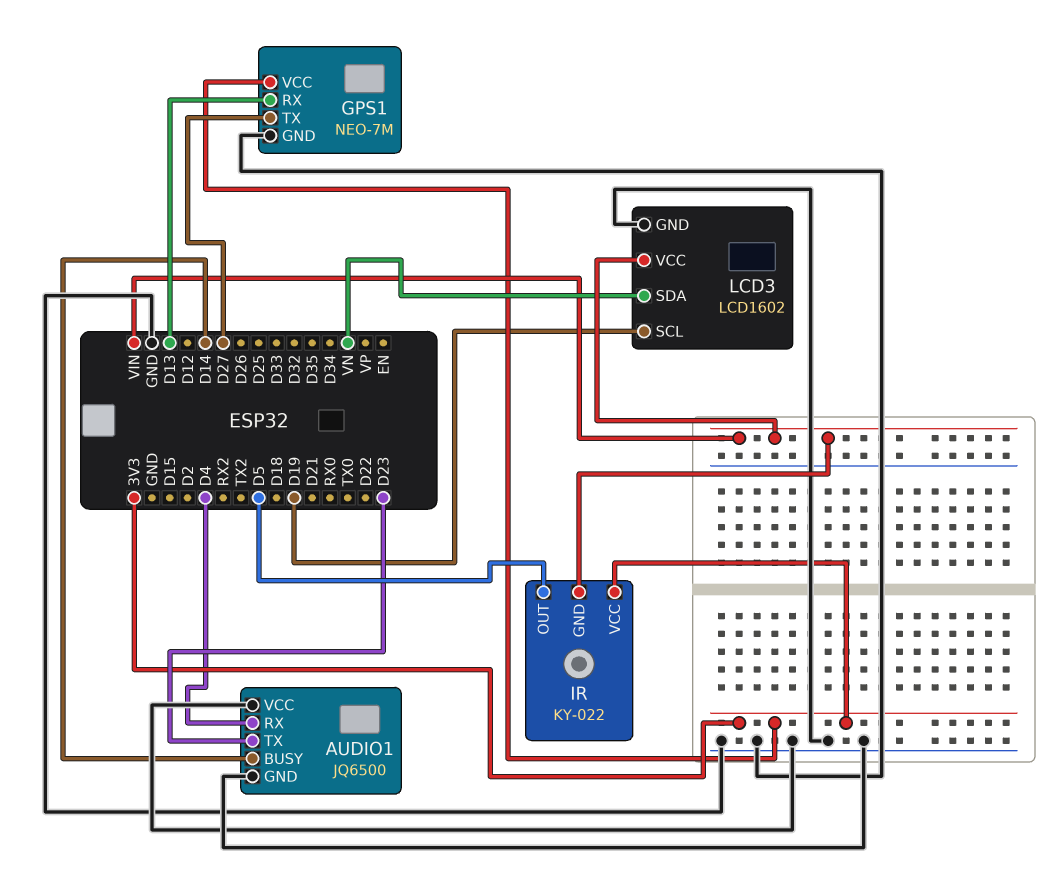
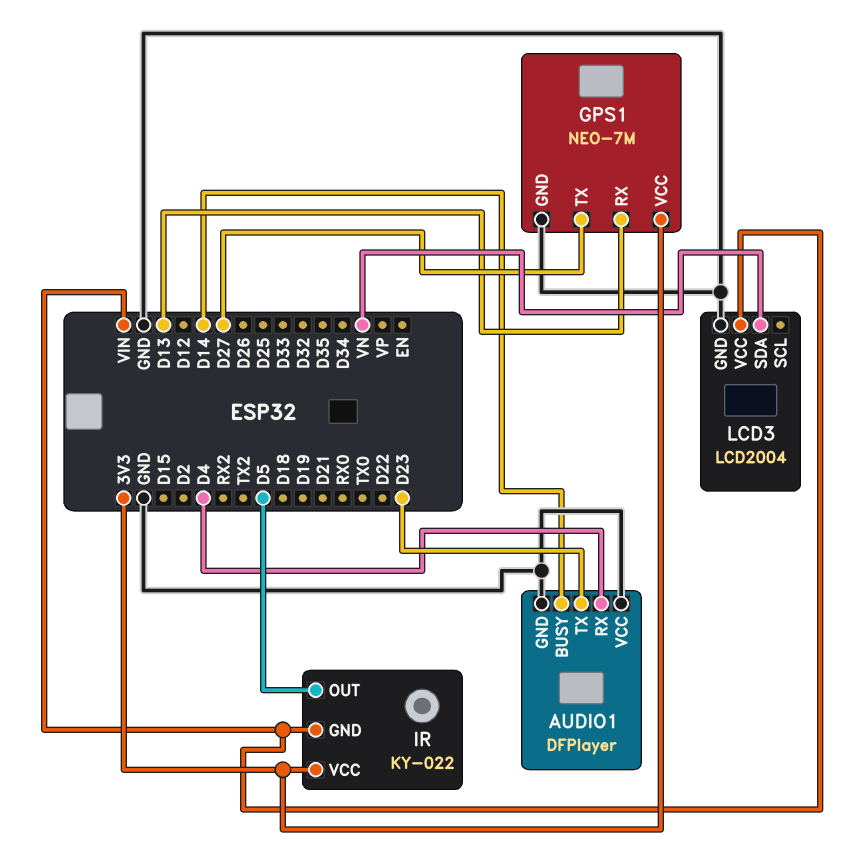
AUDIO1: JQ6500 -> DFPlayer
LCD3: LCD1602 -> LCD2004
LCD3 pin SCL: D19 -> none

